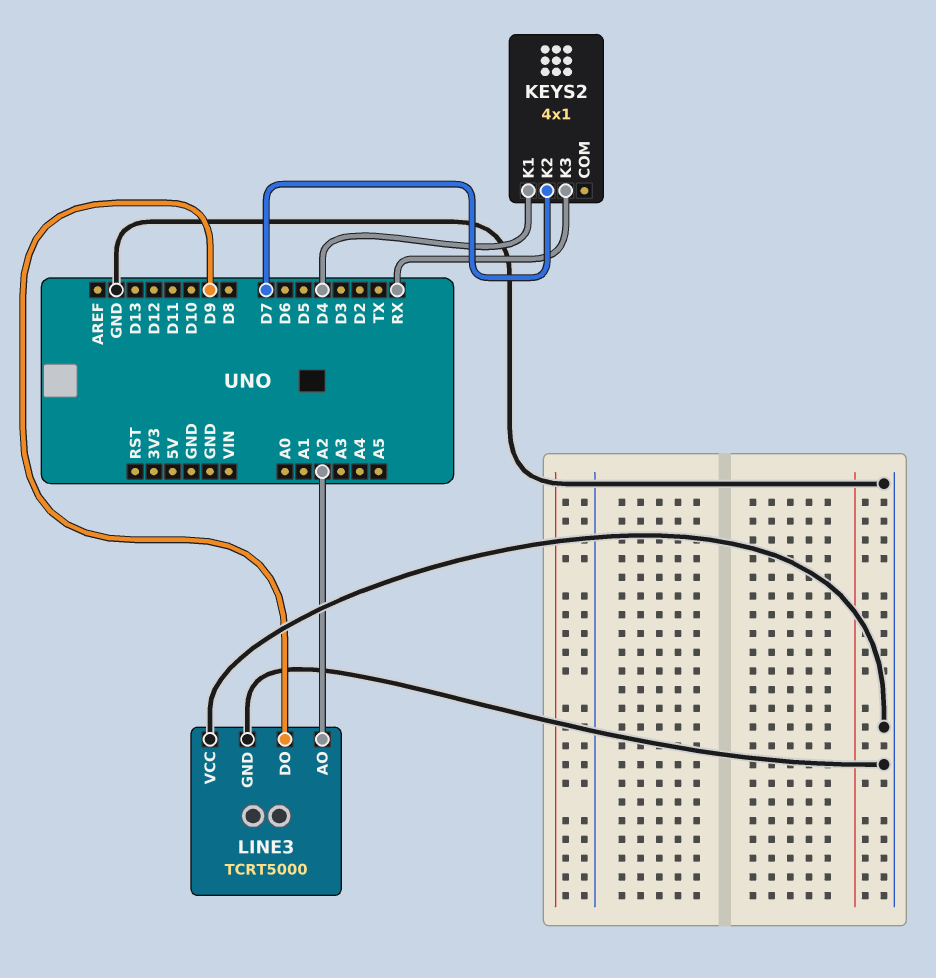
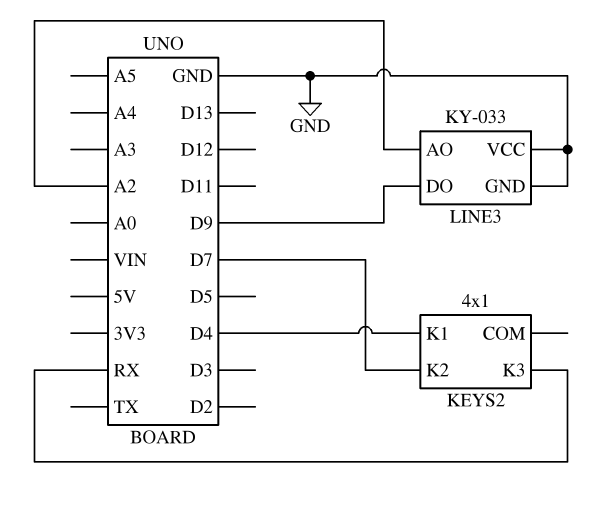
LINE3: TCRT5000 -> KY-033

